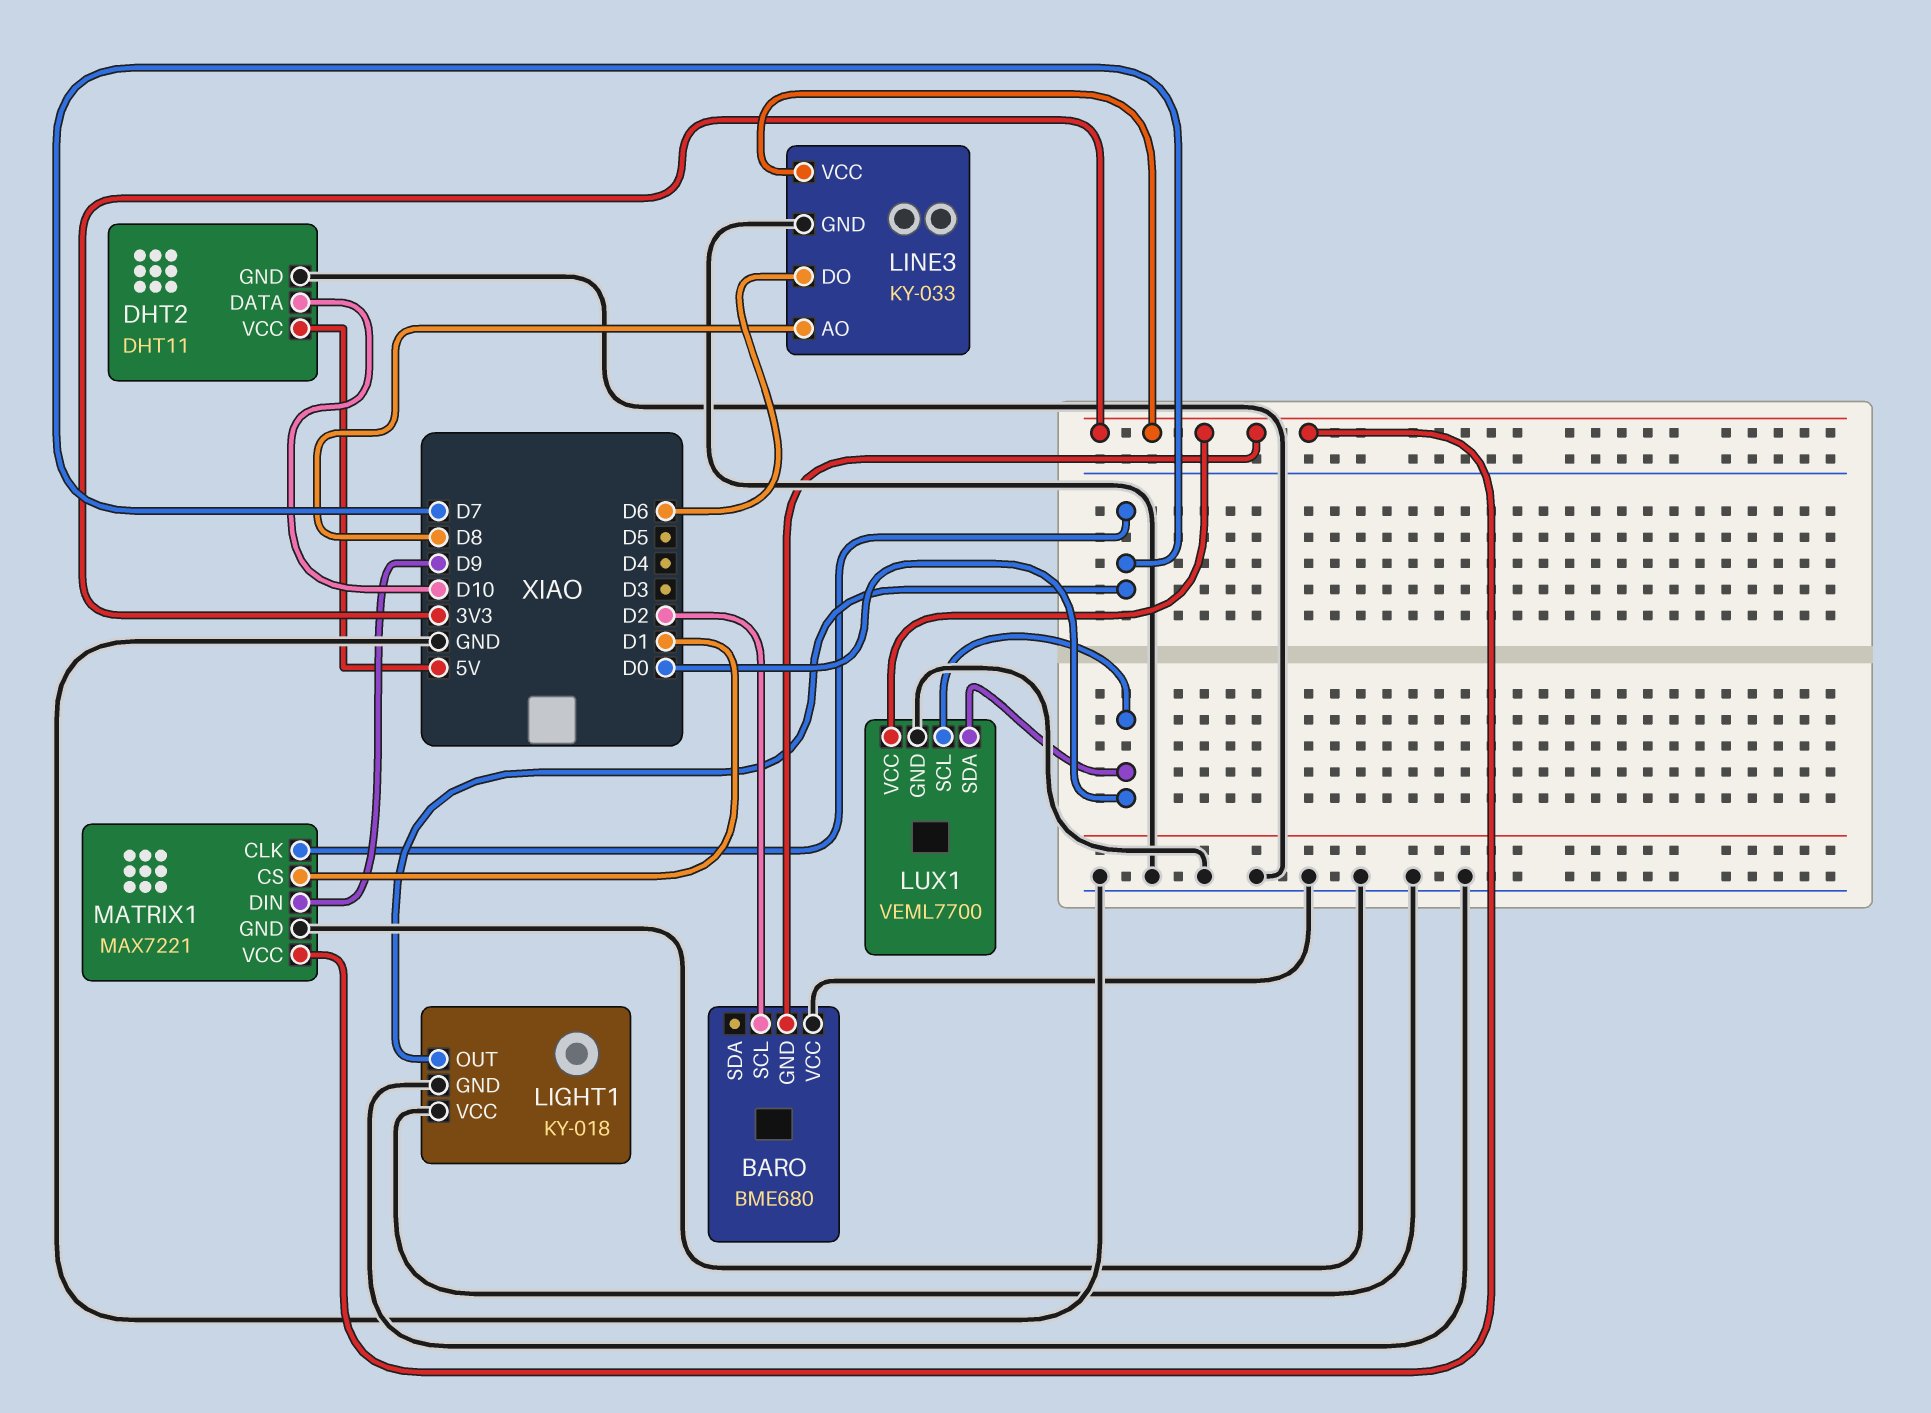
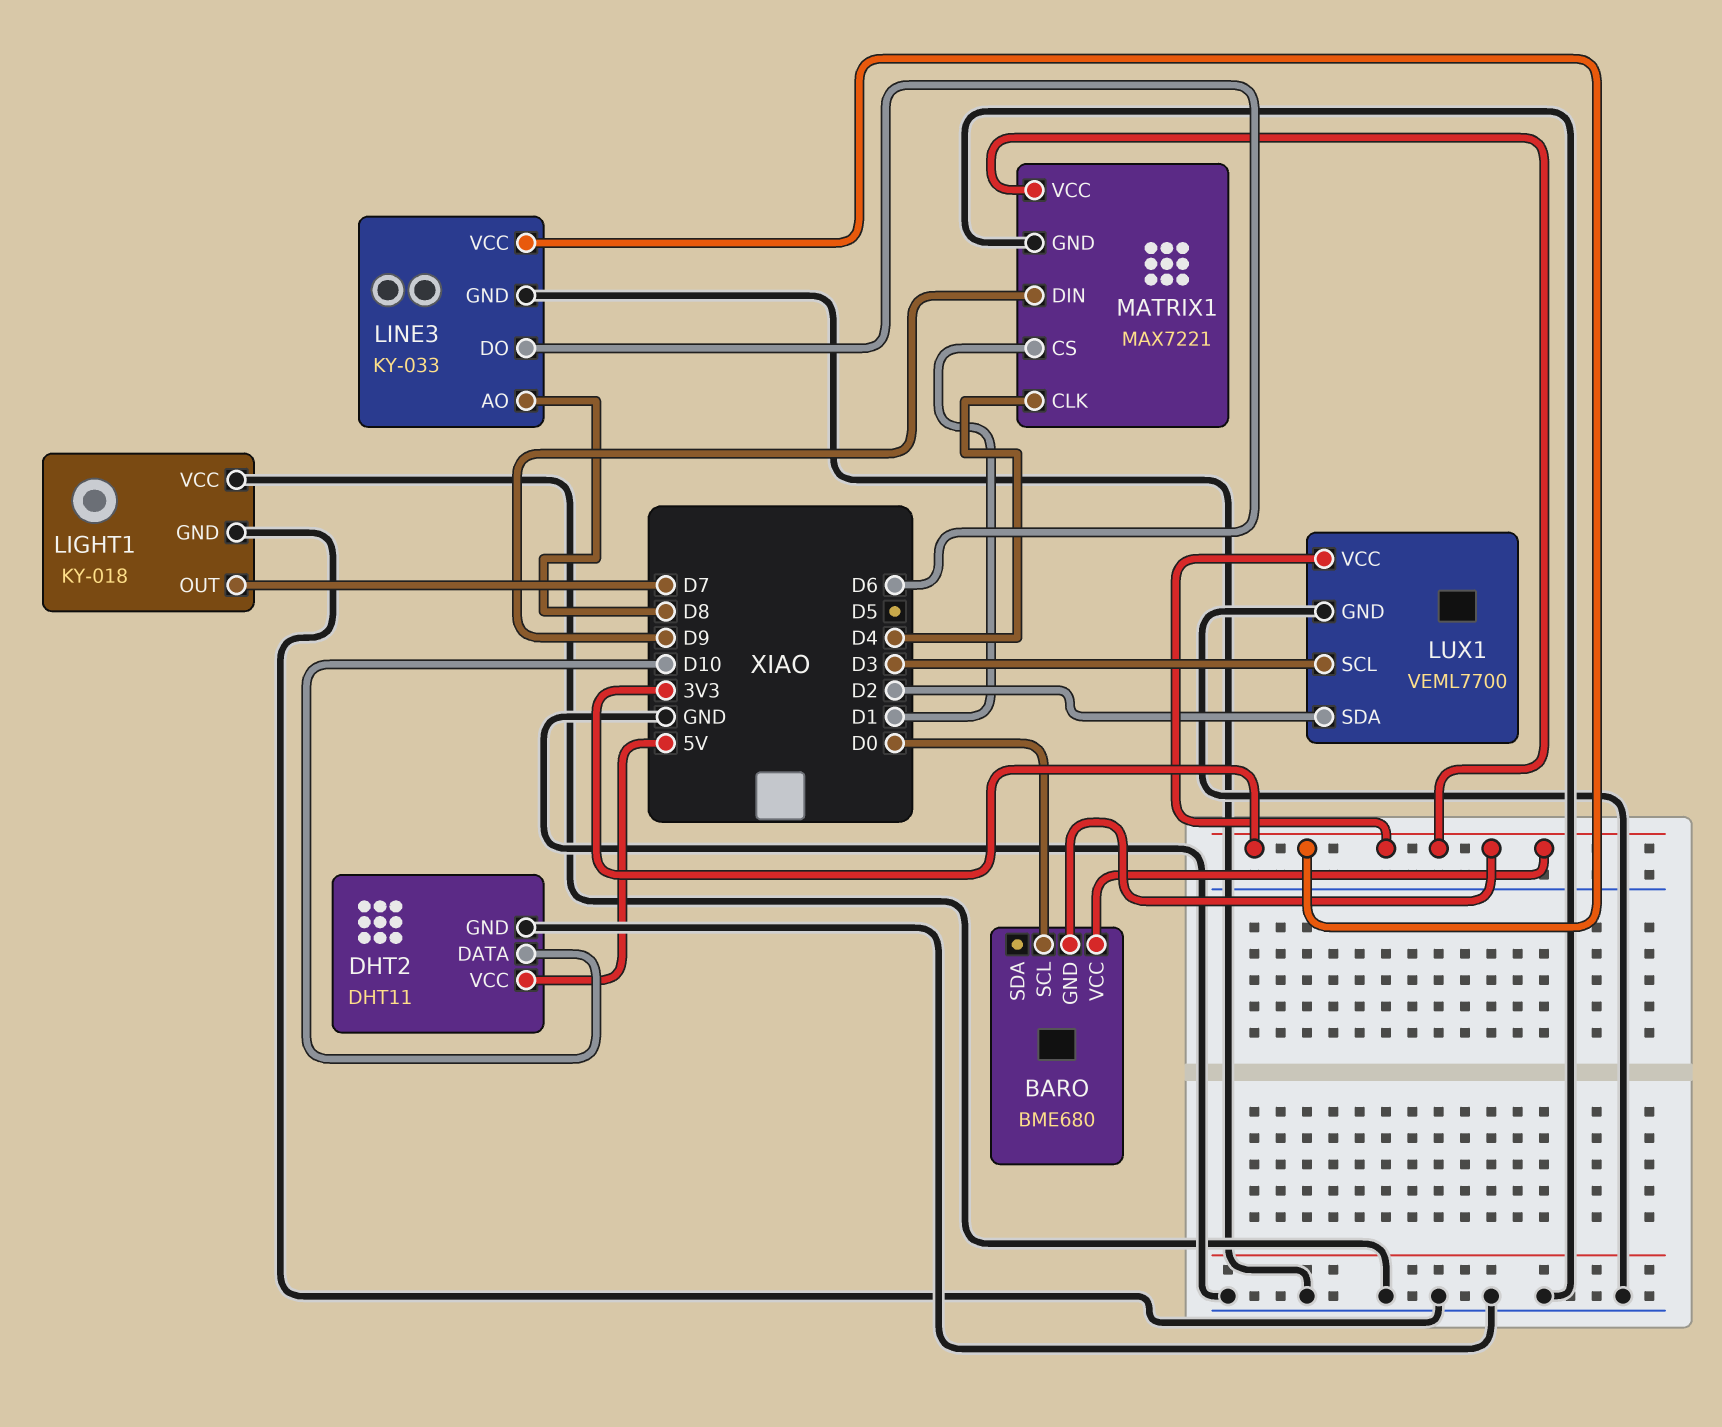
BARO pin SCL: D2 -> D0
BARO pin VCC: GND -> 3V3
LUX1 pin SCL: D0 -> D3
LUX1 pin SDA: D0 -> D2
MATRIX1 pin CLK: D7 -> D4

